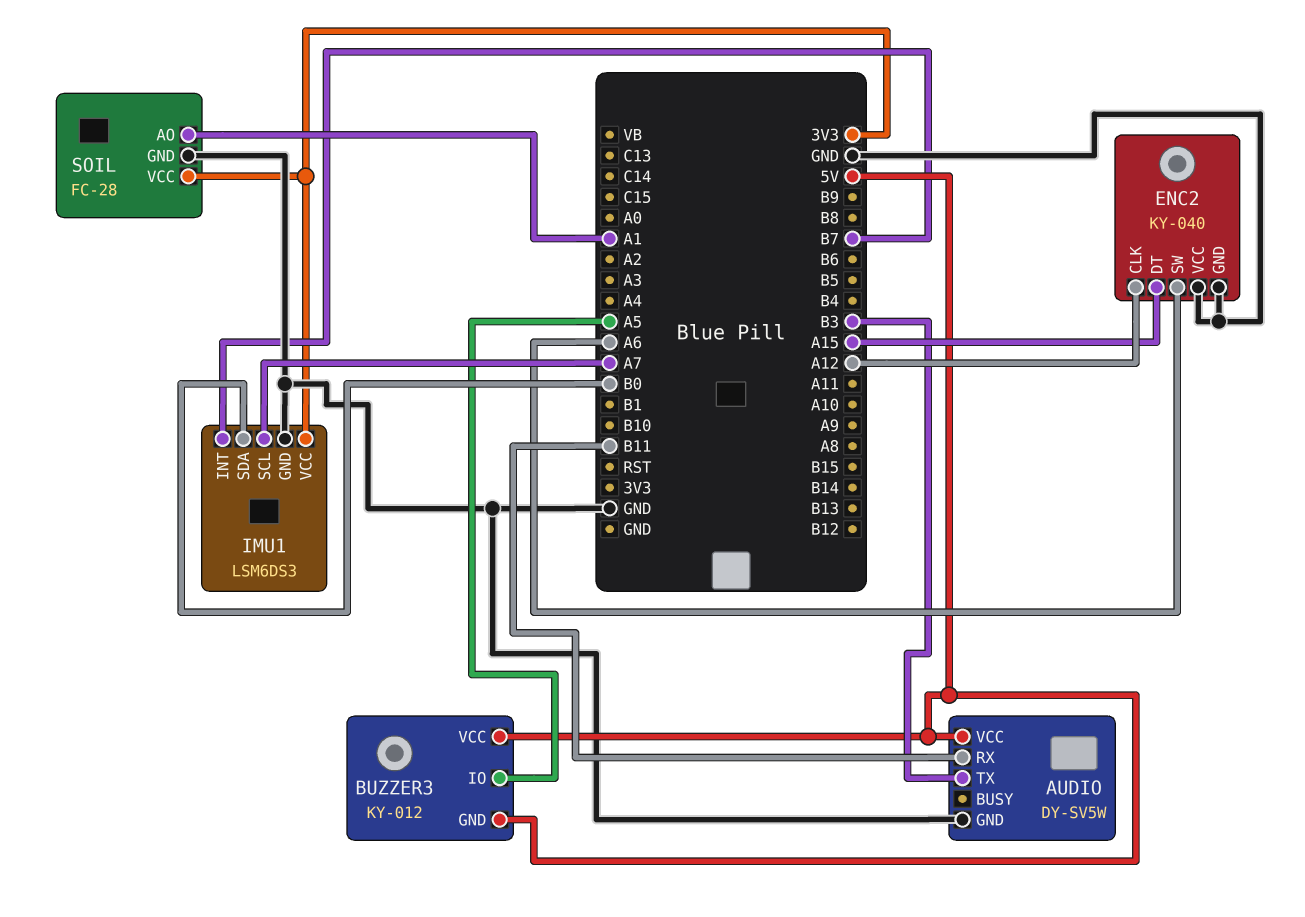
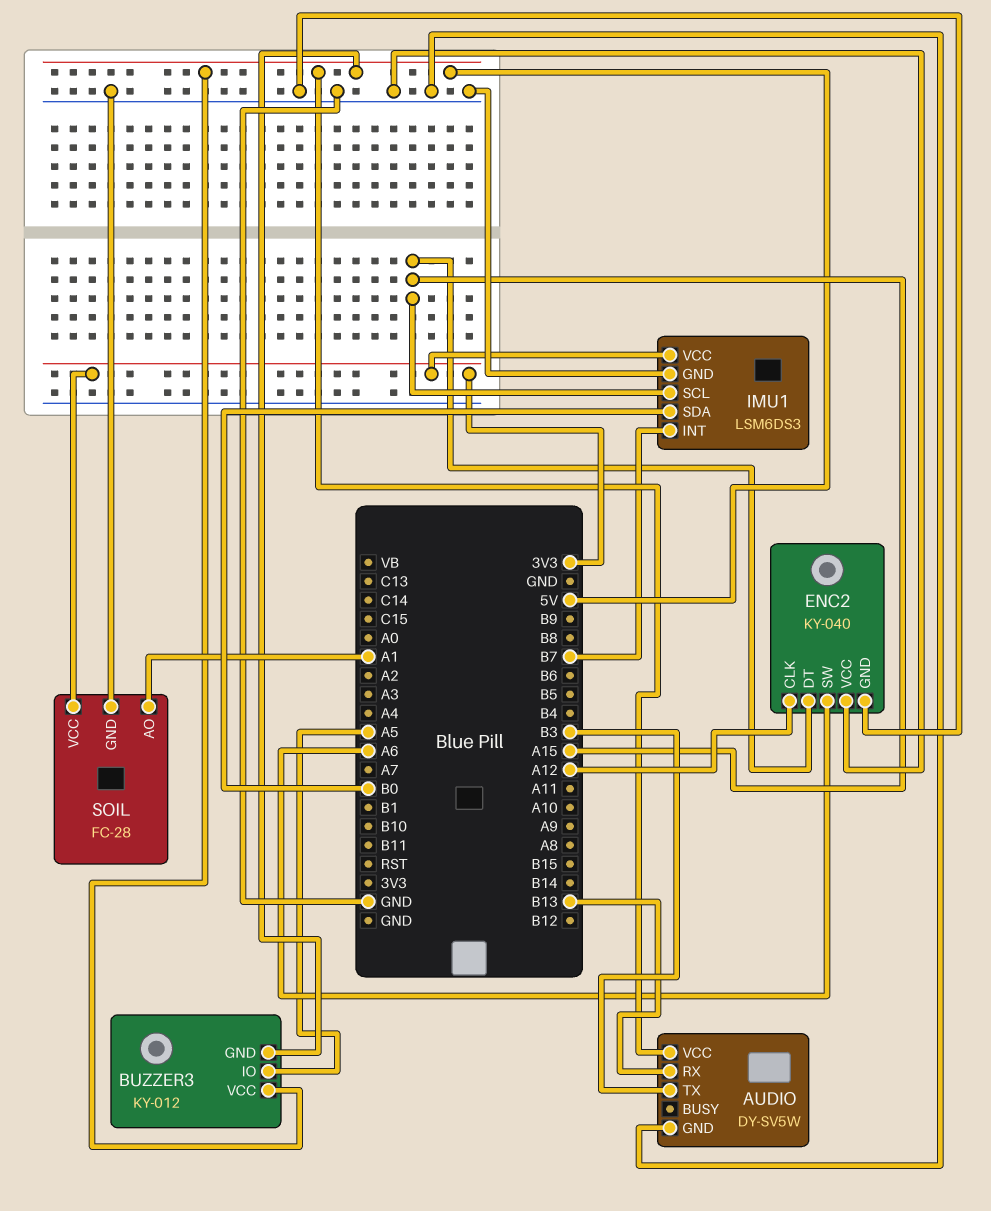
AUDIO pin RX: B11 -> B13
IMU1 pin SCL: A7 -> A15

